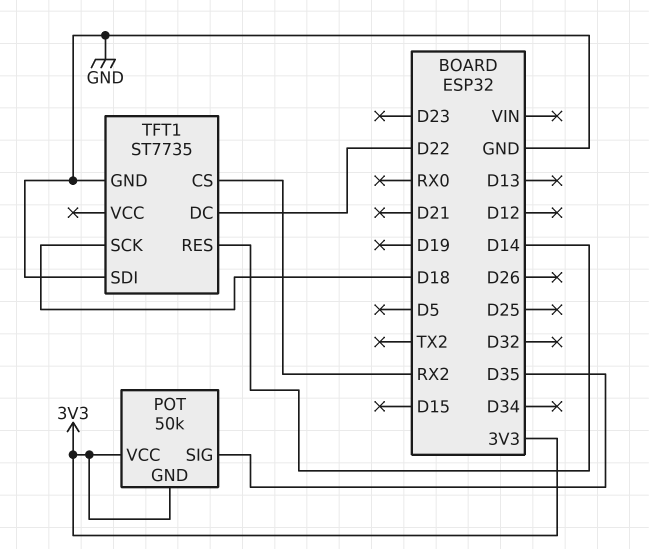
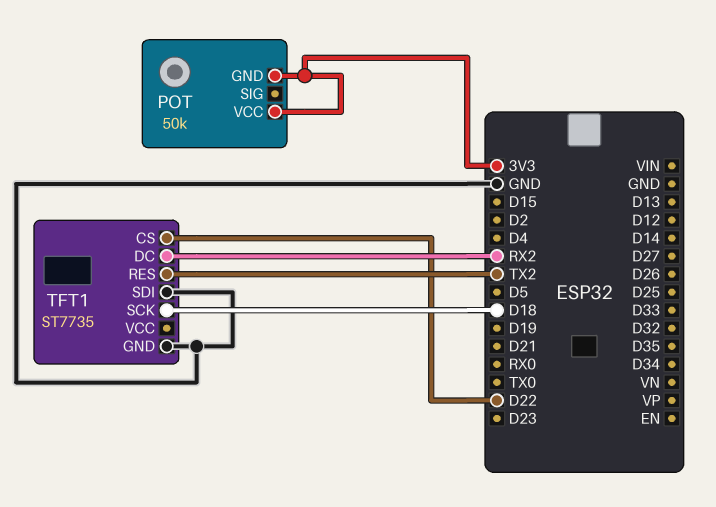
POT pin SIG: D35 -> none
TFT1 pin CS: RX2 -> D22
TFT1 pin DC: D22 -> RX2
TFT1 pin RES: D14 -> TX2

